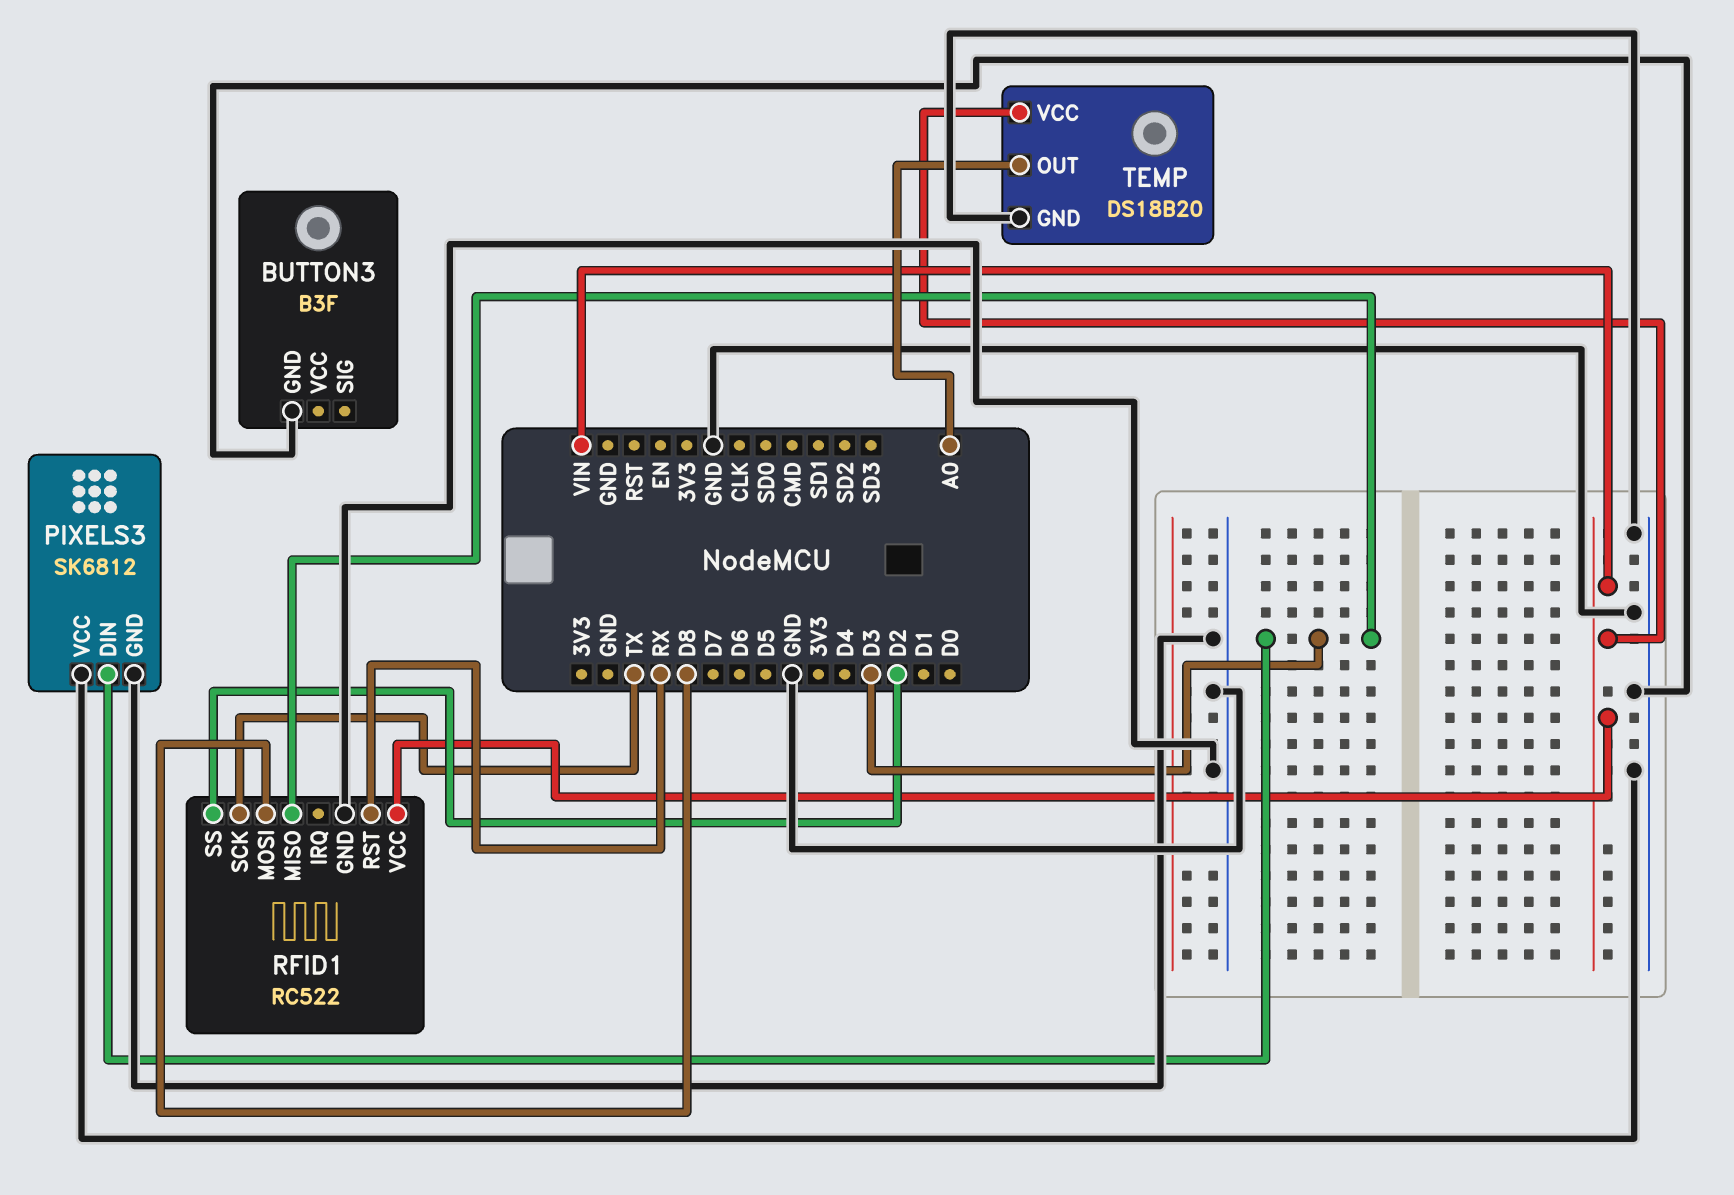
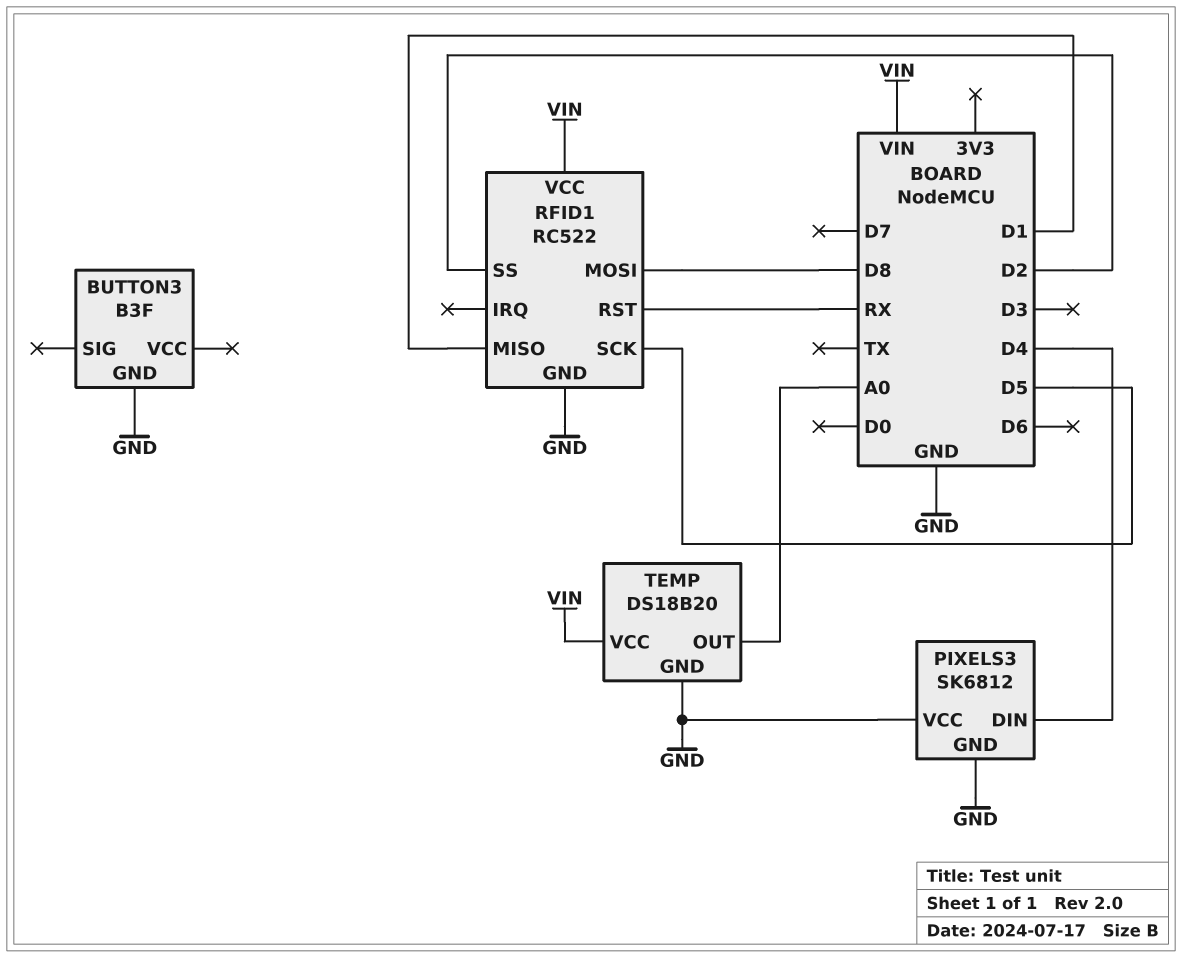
PIXELS3 pin DIN: D3 -> D4
RFID1 pin MISO: D3 -> D1
RFID1 pin SCK: TX -> D5

